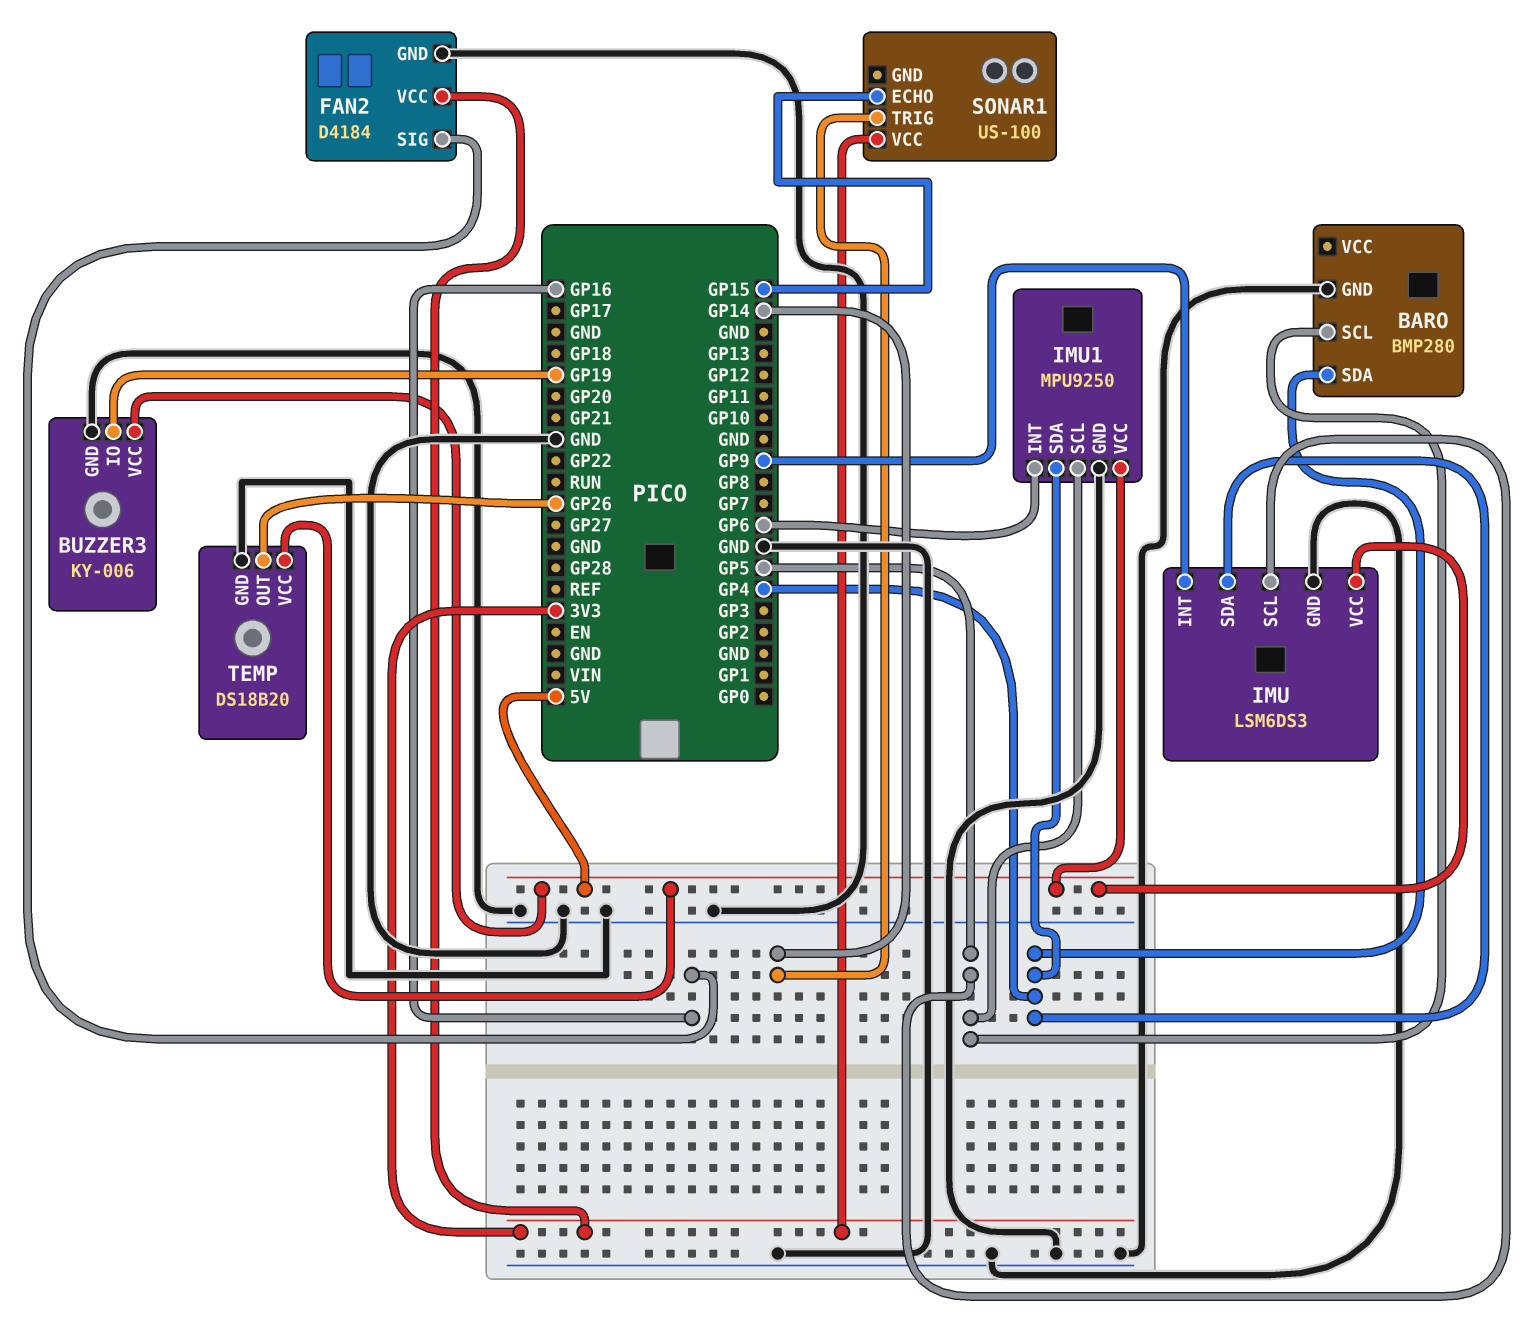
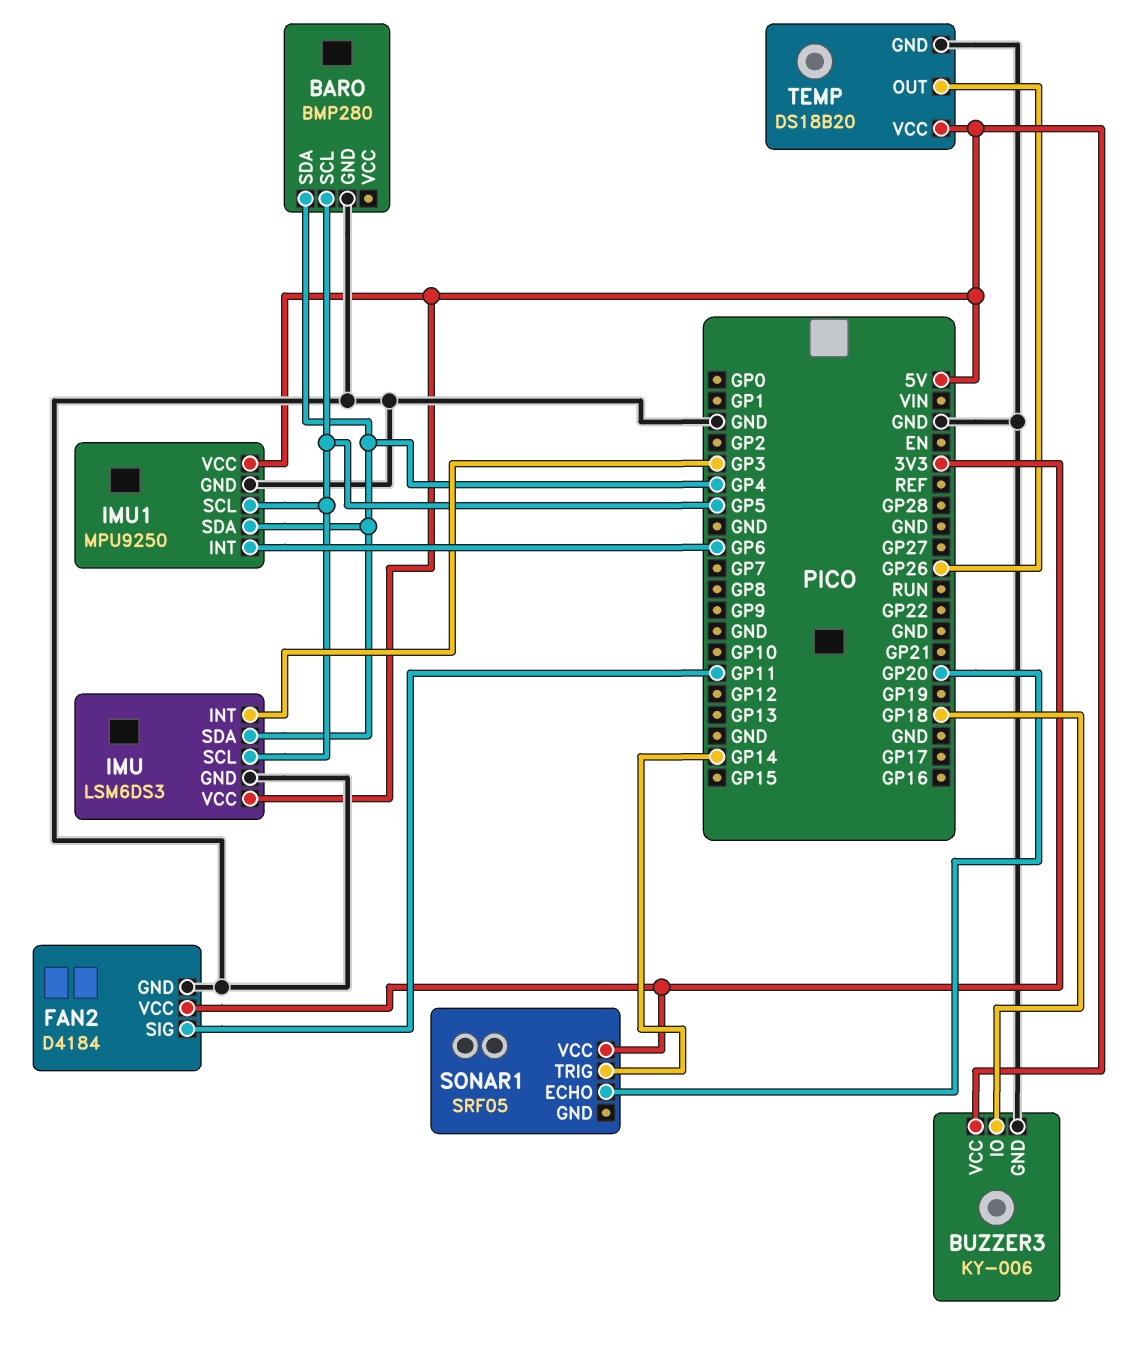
BUZZER3 pin IO: GP19 -> GP18
FAN2 pin SIG: GP16 -> GP11
IMU pin INT: GP9 -> GP3
SONAR1: US-100 -> SRF05
SONAR1 pin ECHO: GP15 -> GP20

